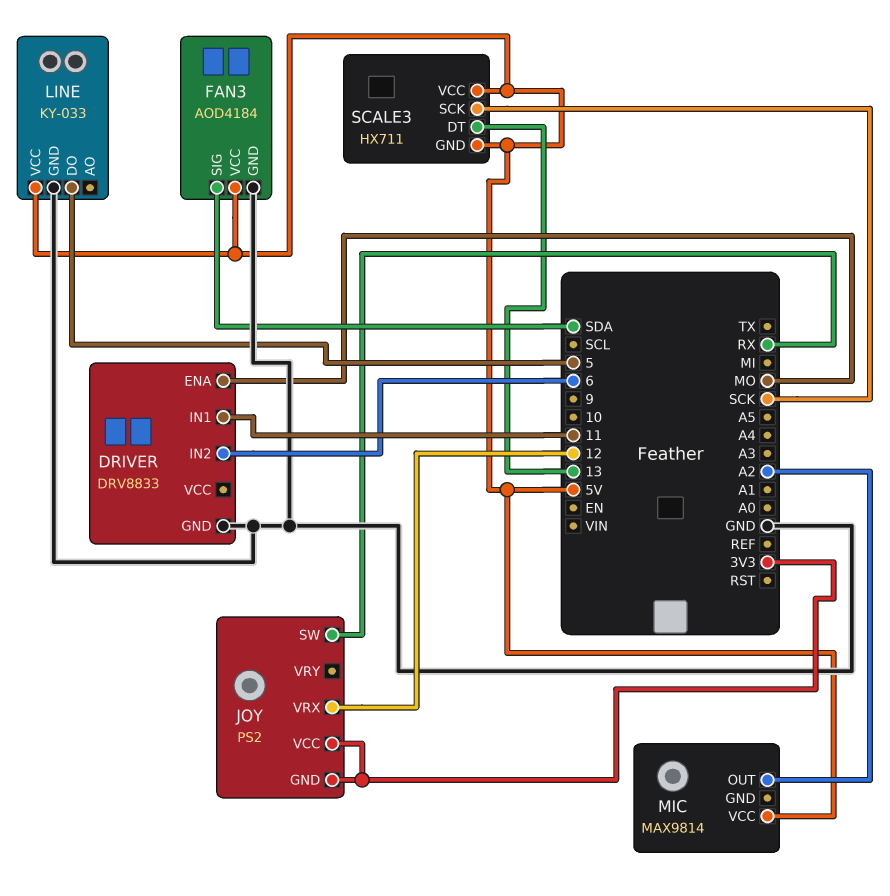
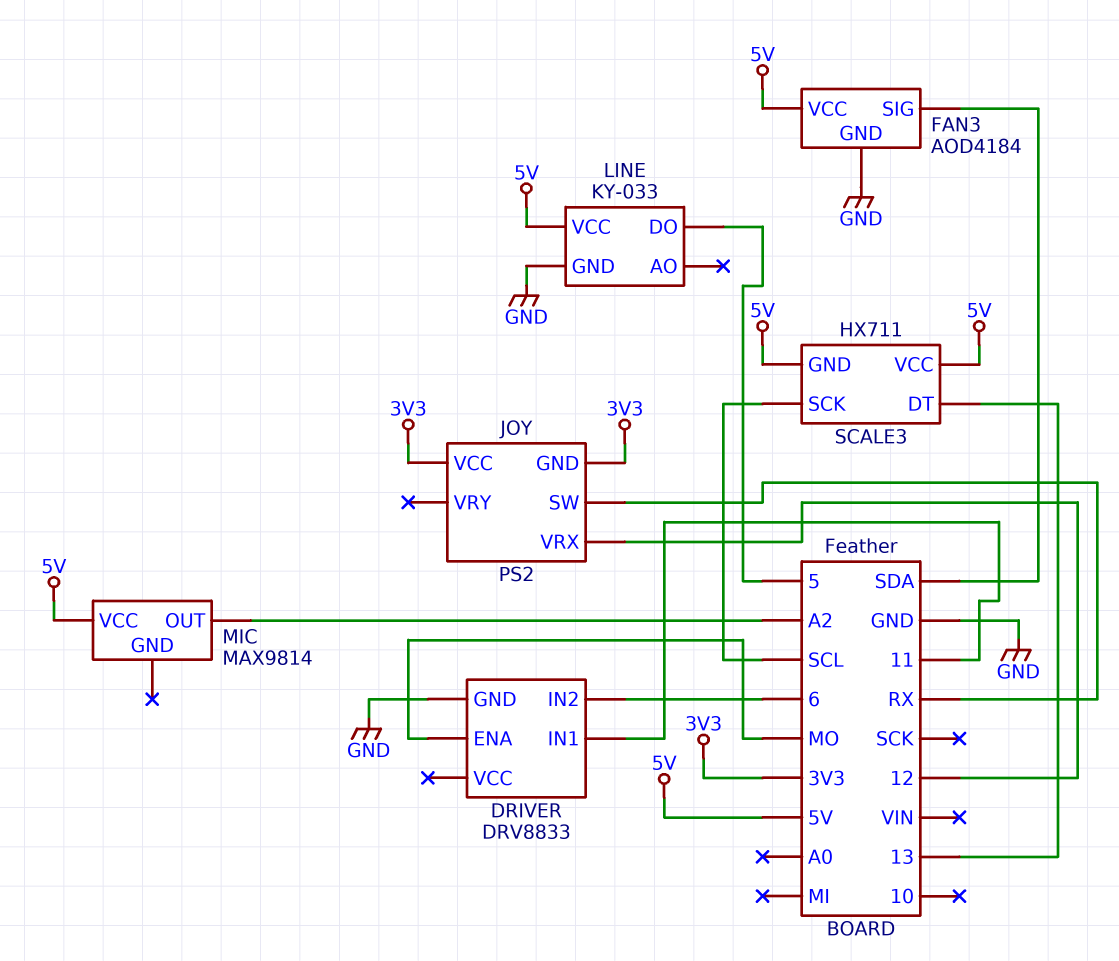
SCALE3 pin SCK: SCK -> SCL

